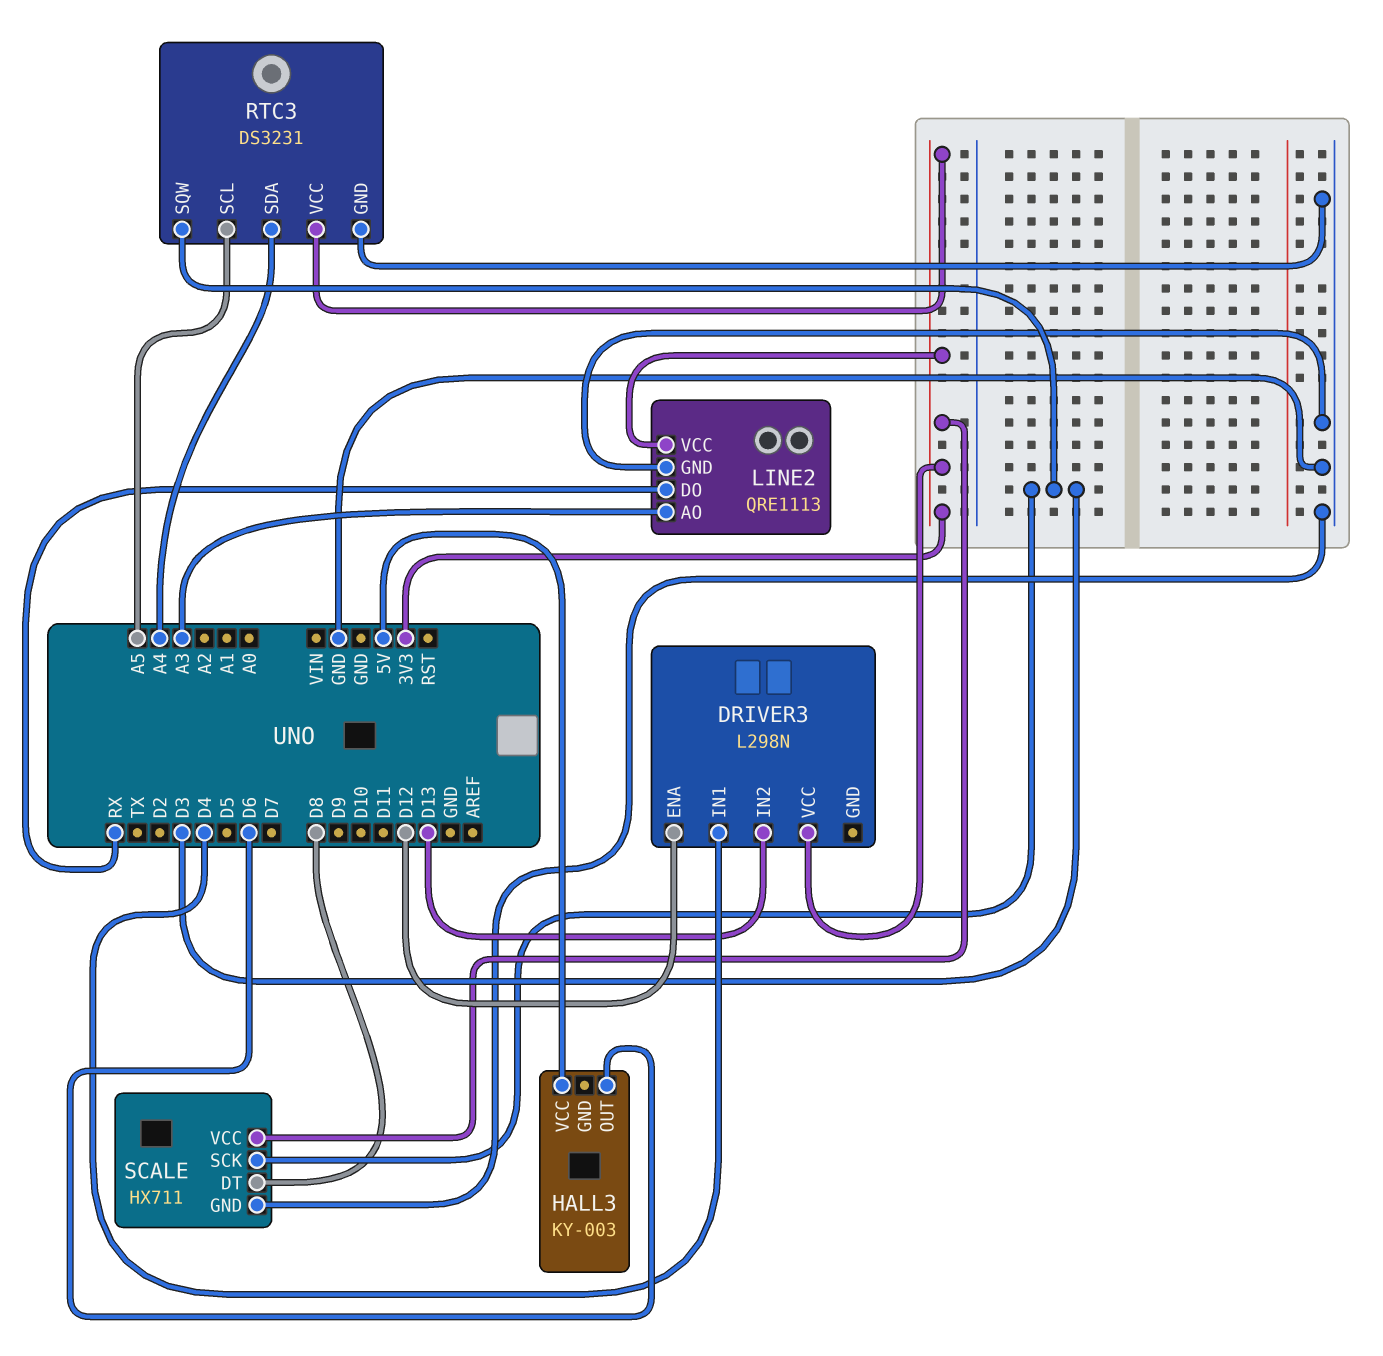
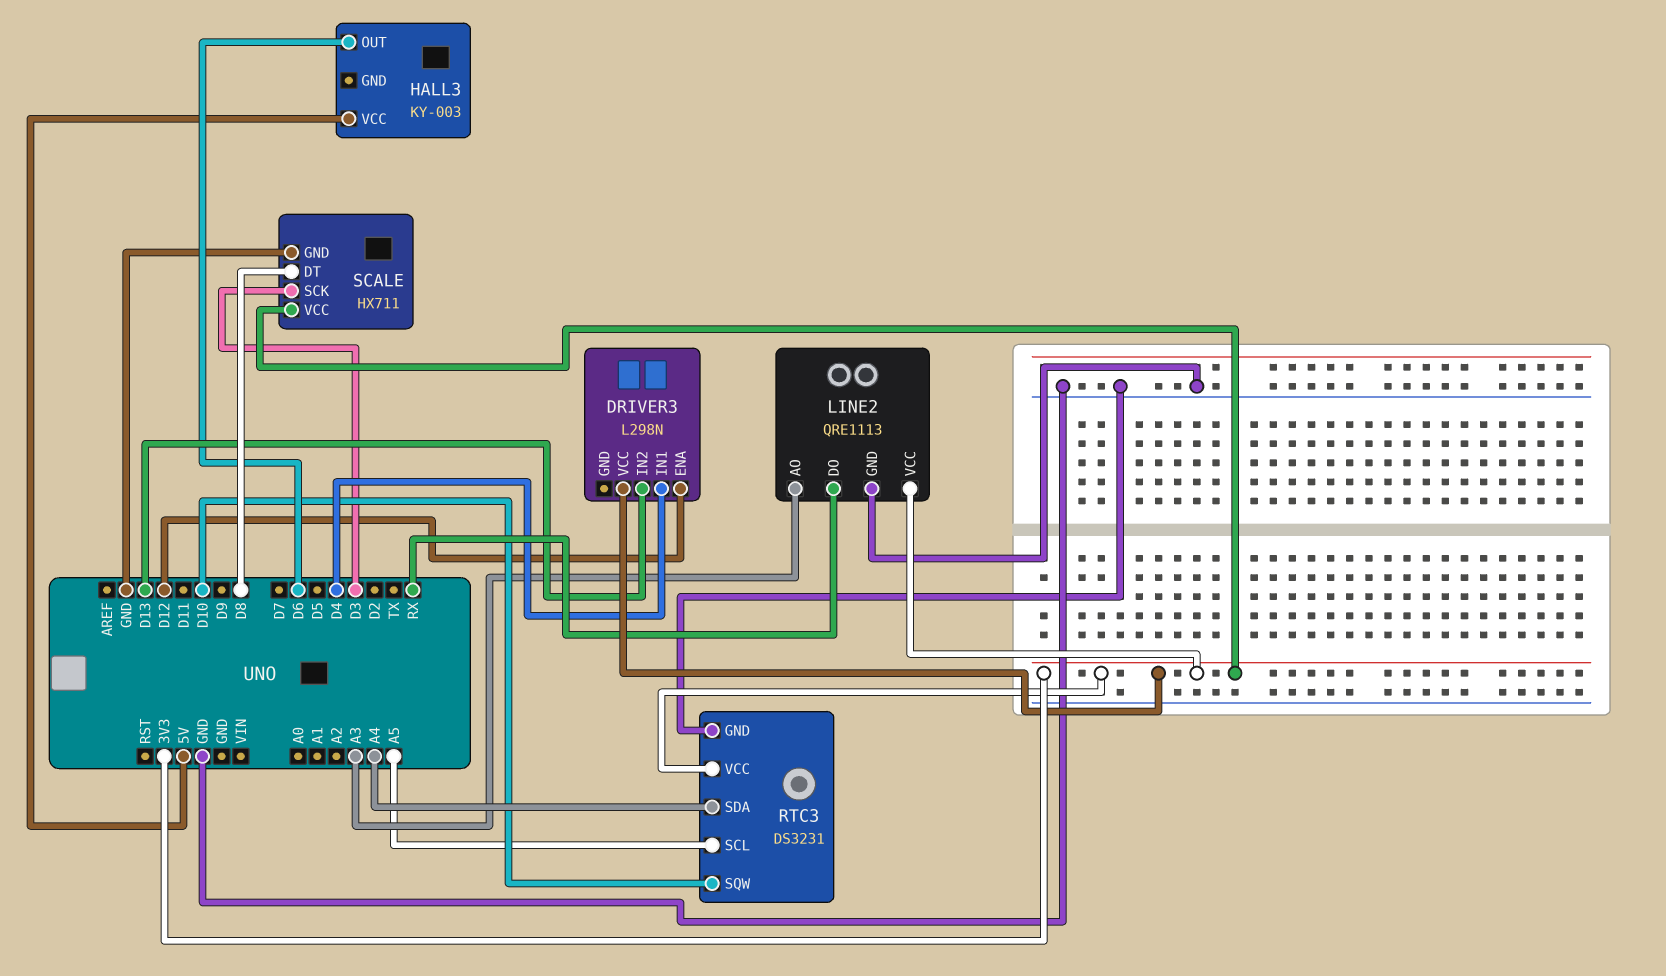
RTC3 pin SQW: D3 -> D10

